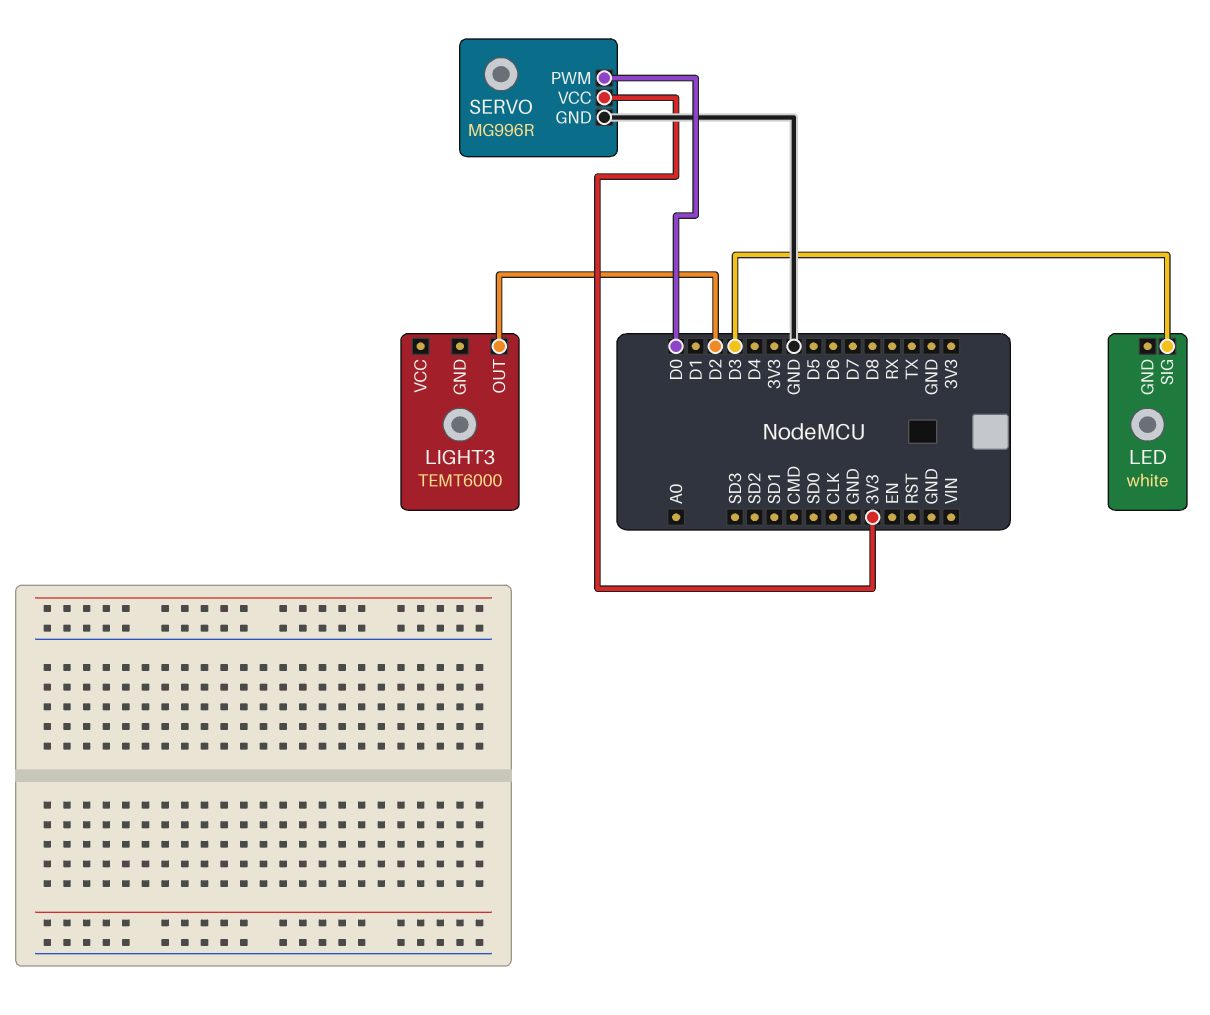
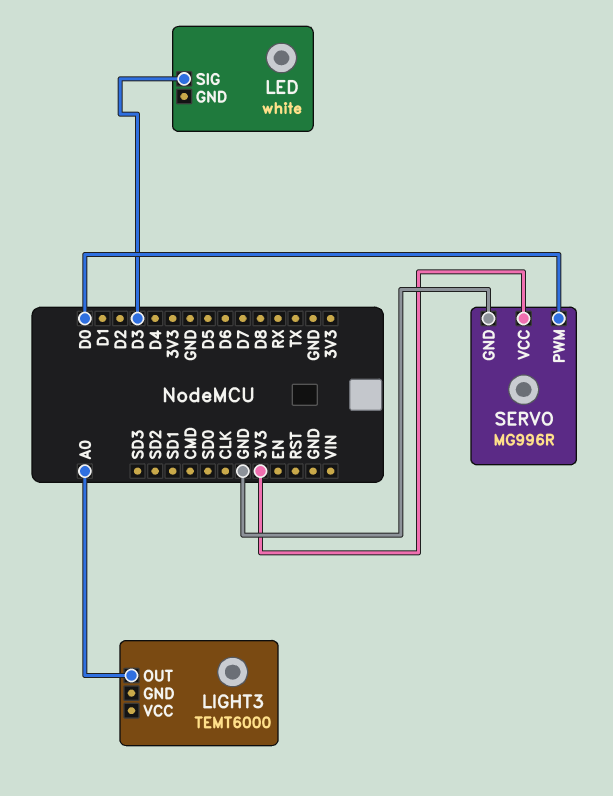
LIGHT3 pin OUT: D2 -> A0

